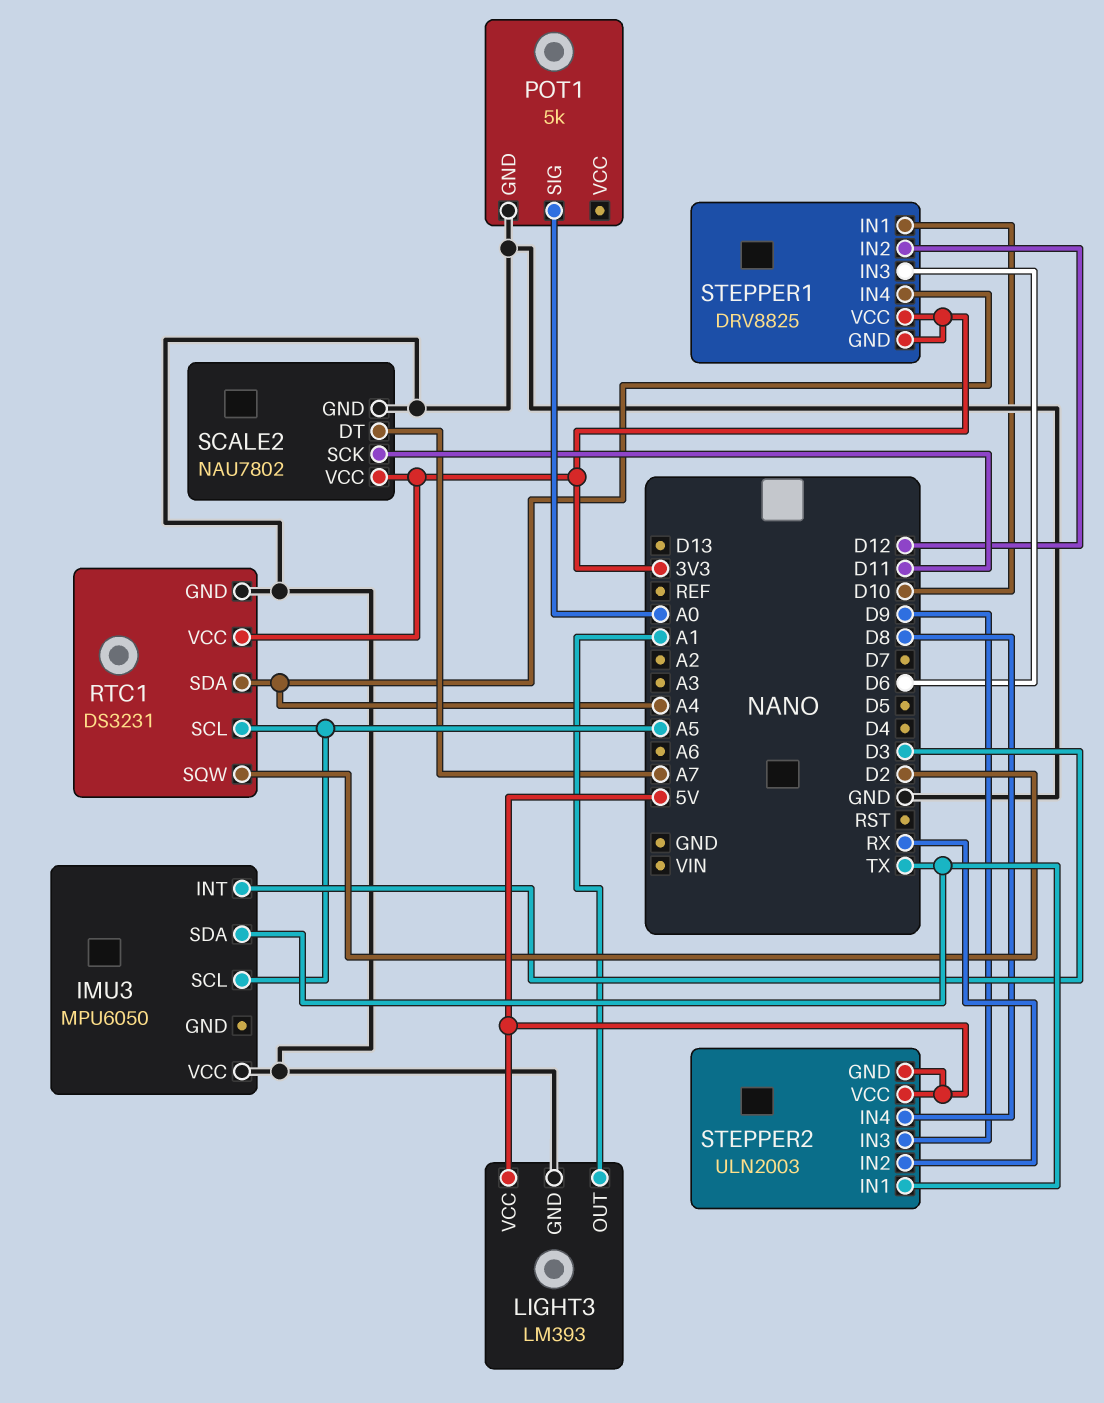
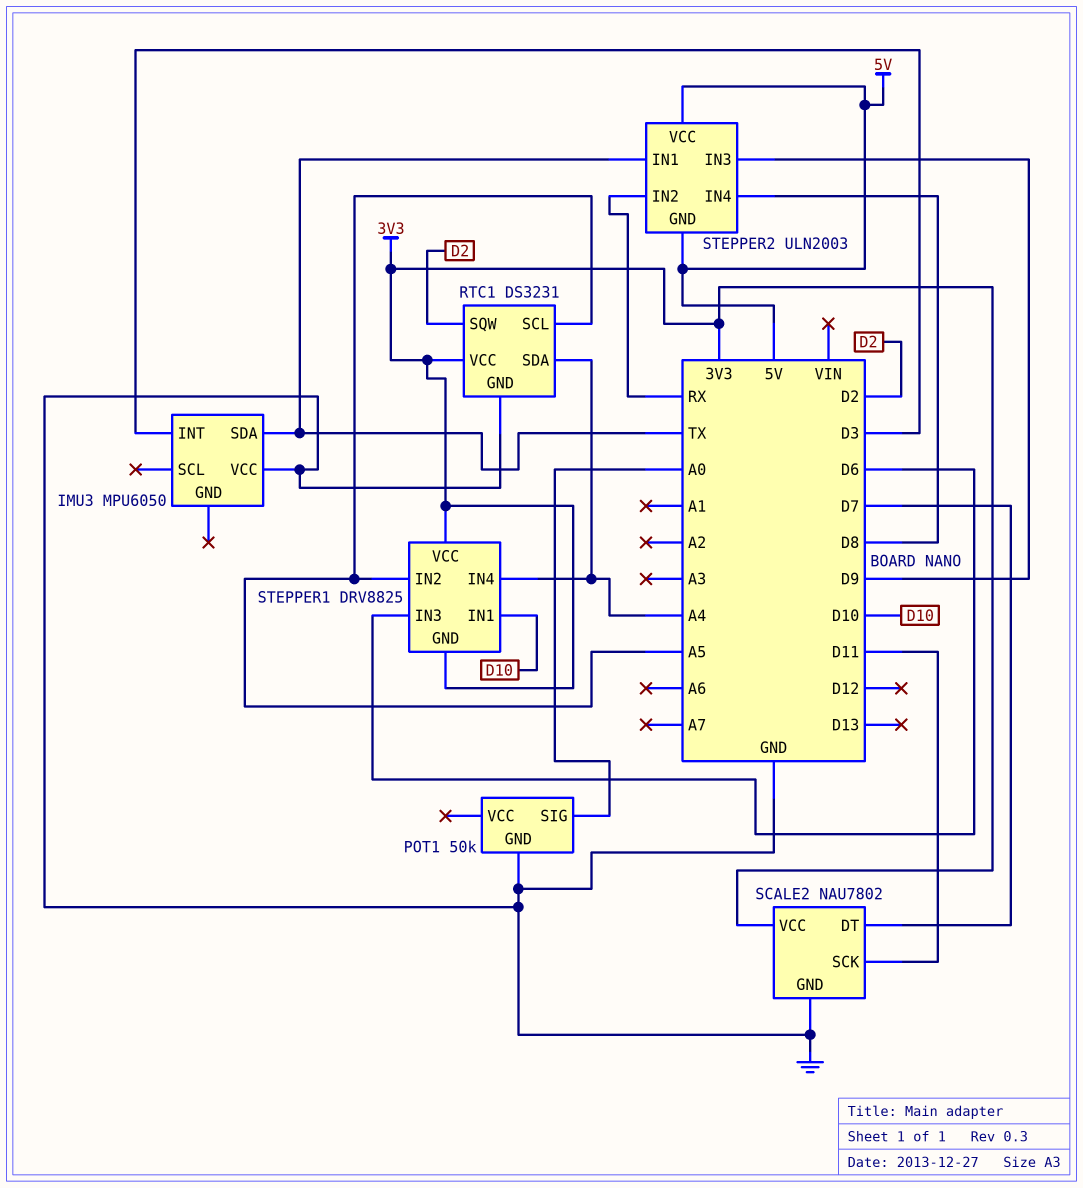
IMU3 pin SCL: A5 -> none
LIGHT3: LM393 -> none
LIGHT3 pin GND: GND -> none
LIGHT3 pin OUT: A1 -> none
LIGHT3 pin VCC: 5V -> none
POT1: 5k -> 50k
SCALE2 pin DT: A7 -> D7
STEPPER1 pin IN2: D12 -> A5

